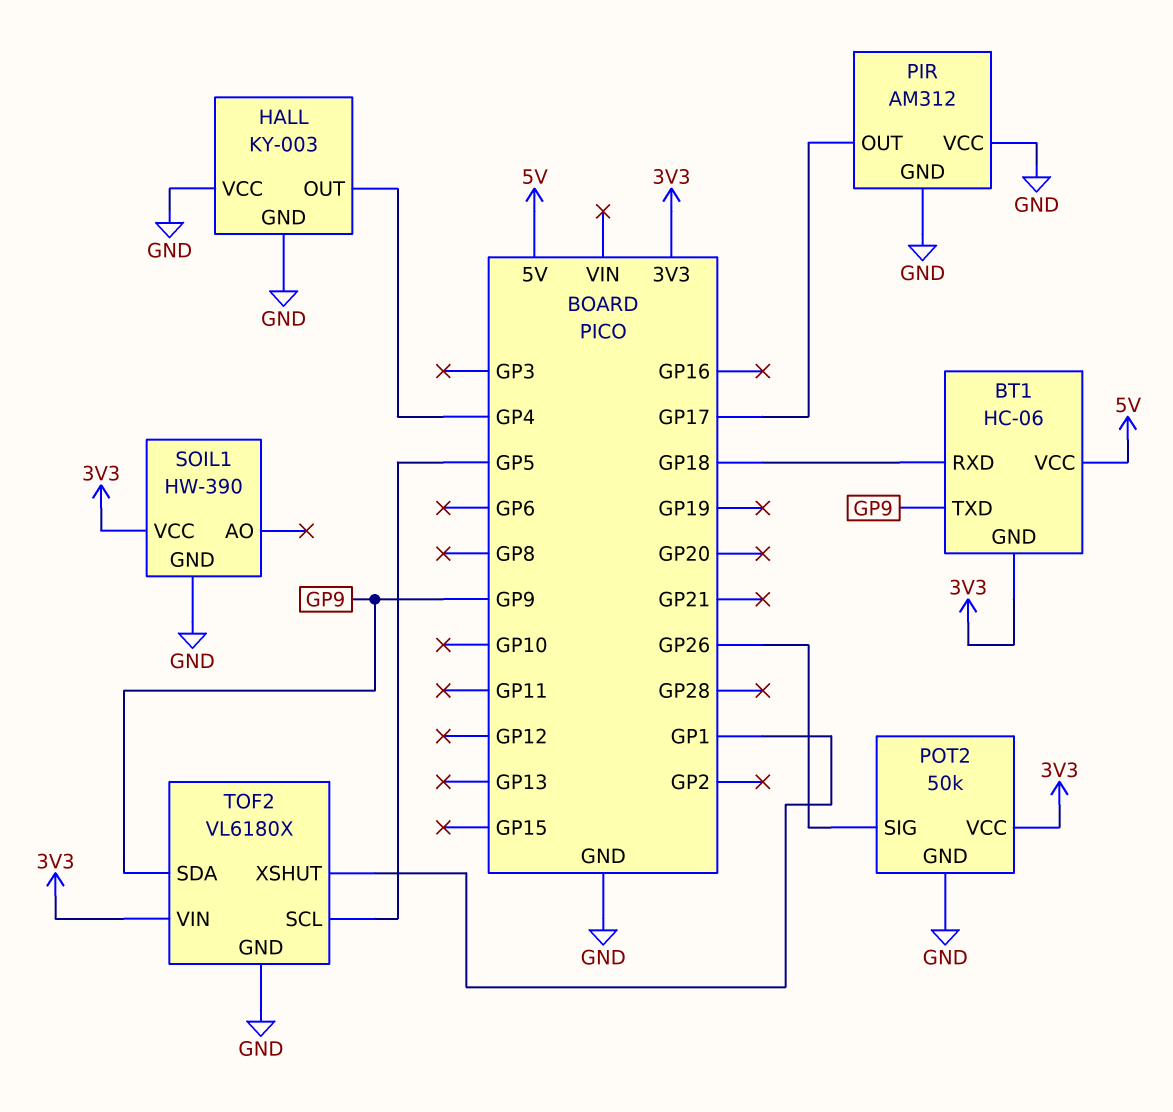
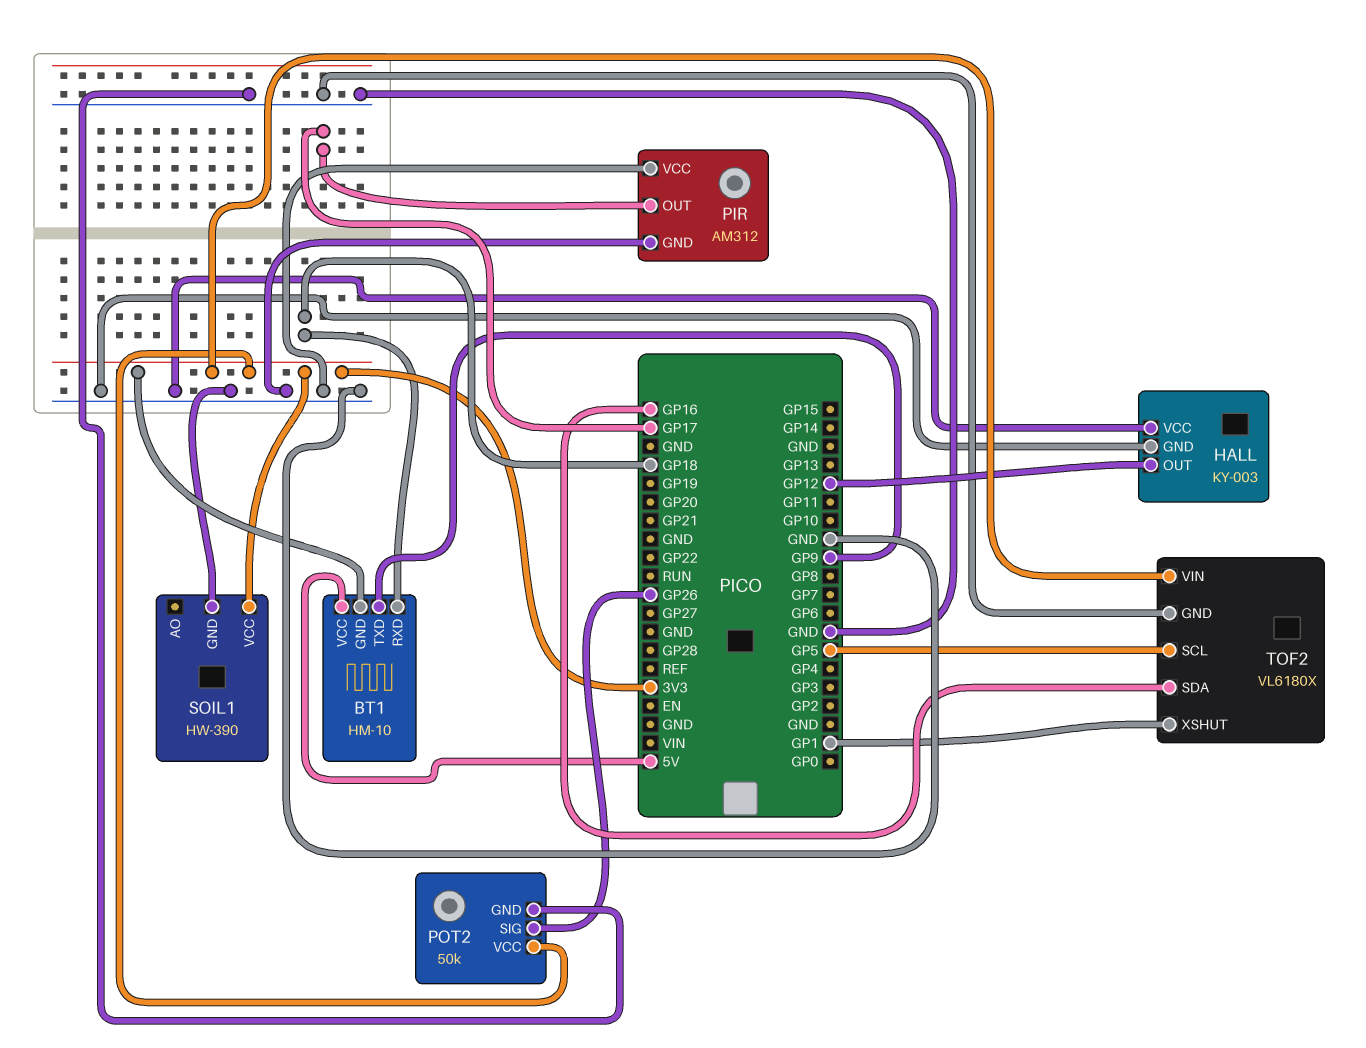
BT1: HC-06 -> HM-10
HALL pin OUT: GP4 -> GP12
TOF2 pin SDA: GP9 -> GP16

